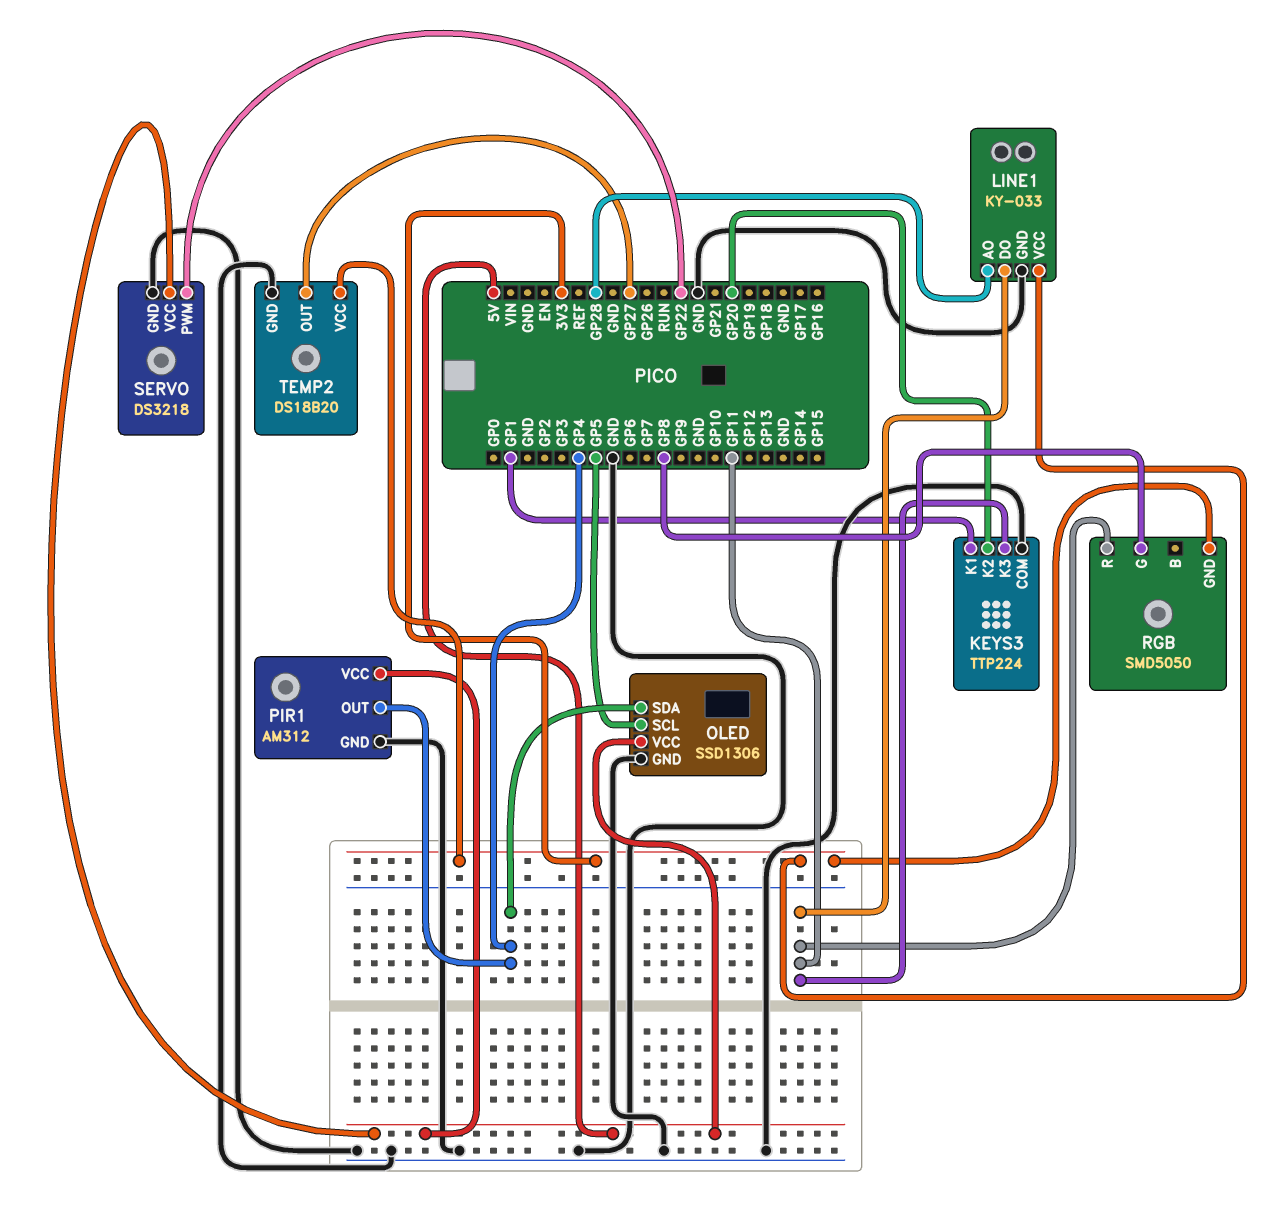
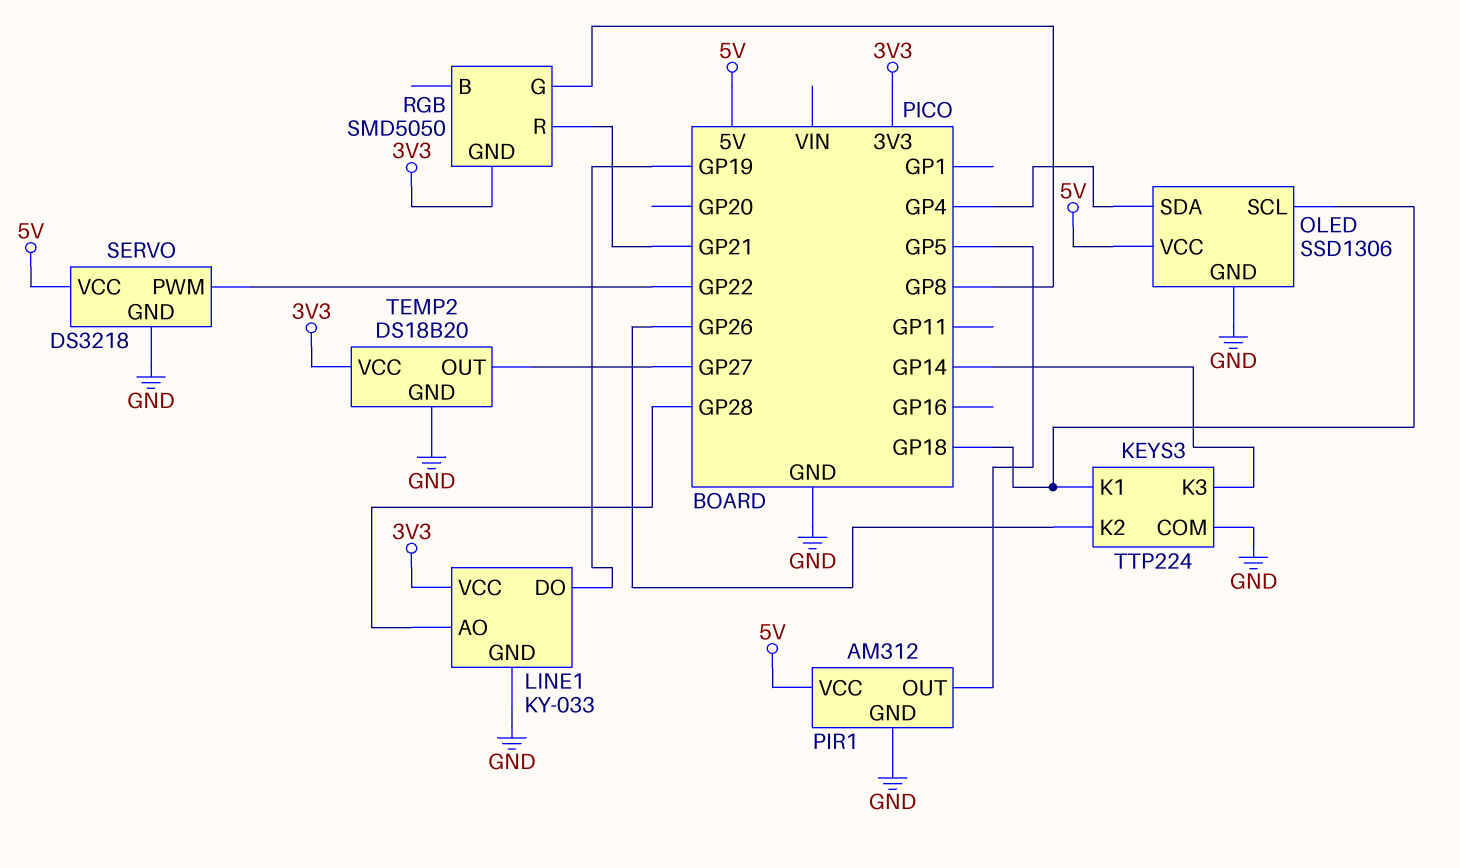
KEYS3 pin K1: GP1 -> GP18
KEYS3 pin K2: GP20 -> GP26
KEYS3 pin K3: GP11 -> GP14
LINE1 pin DO: GP11 -> GP19
OLED pin SCL: GP5 -> GP18
PIR1 pin OUT: GP4 -> GP5
RGB pin R: GP11 -> GP21

